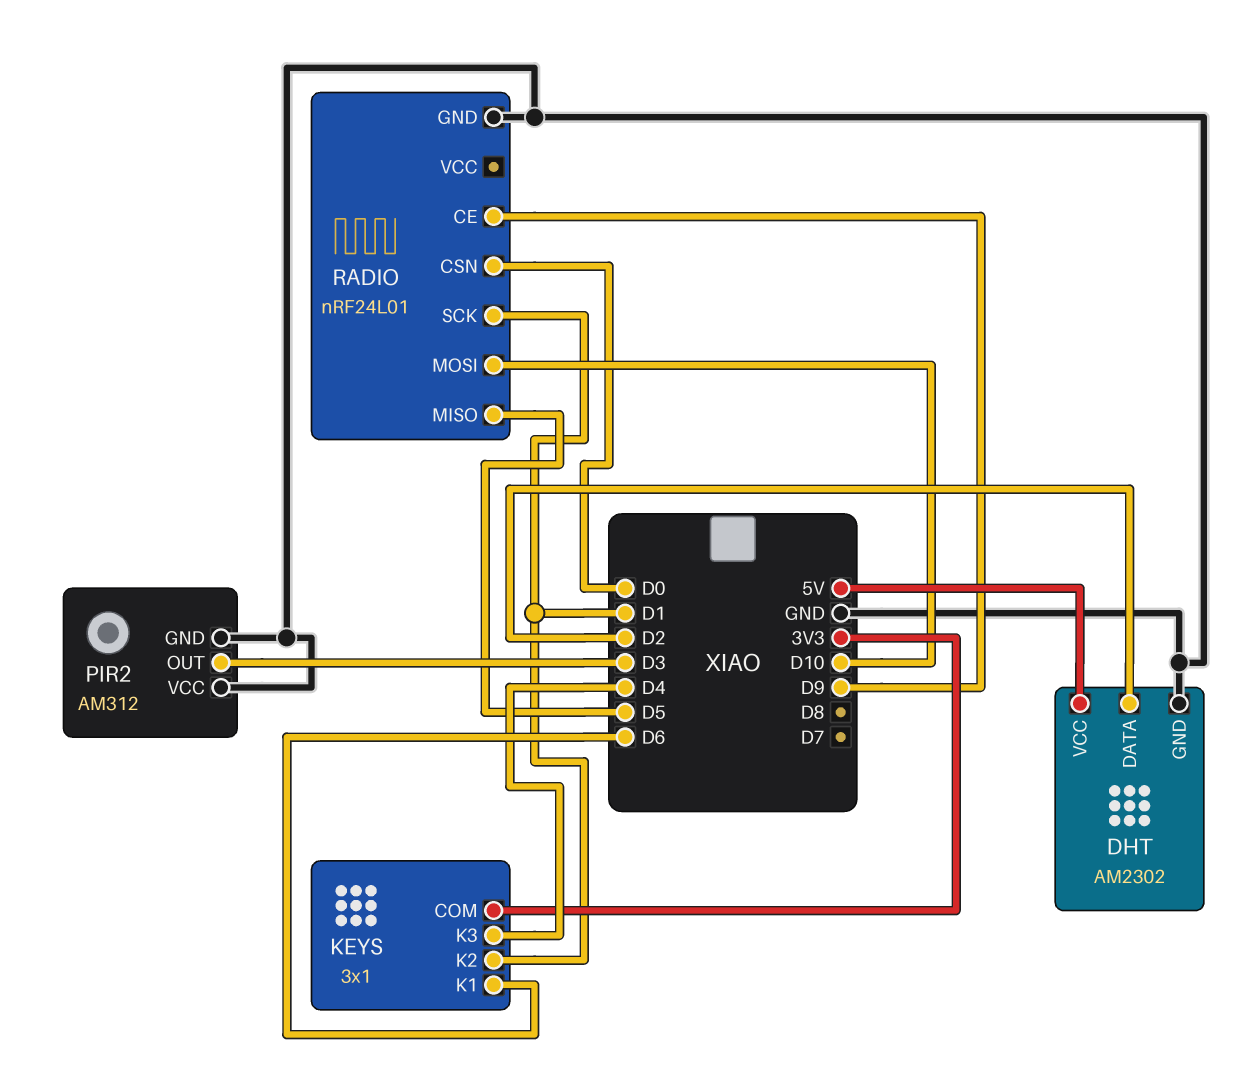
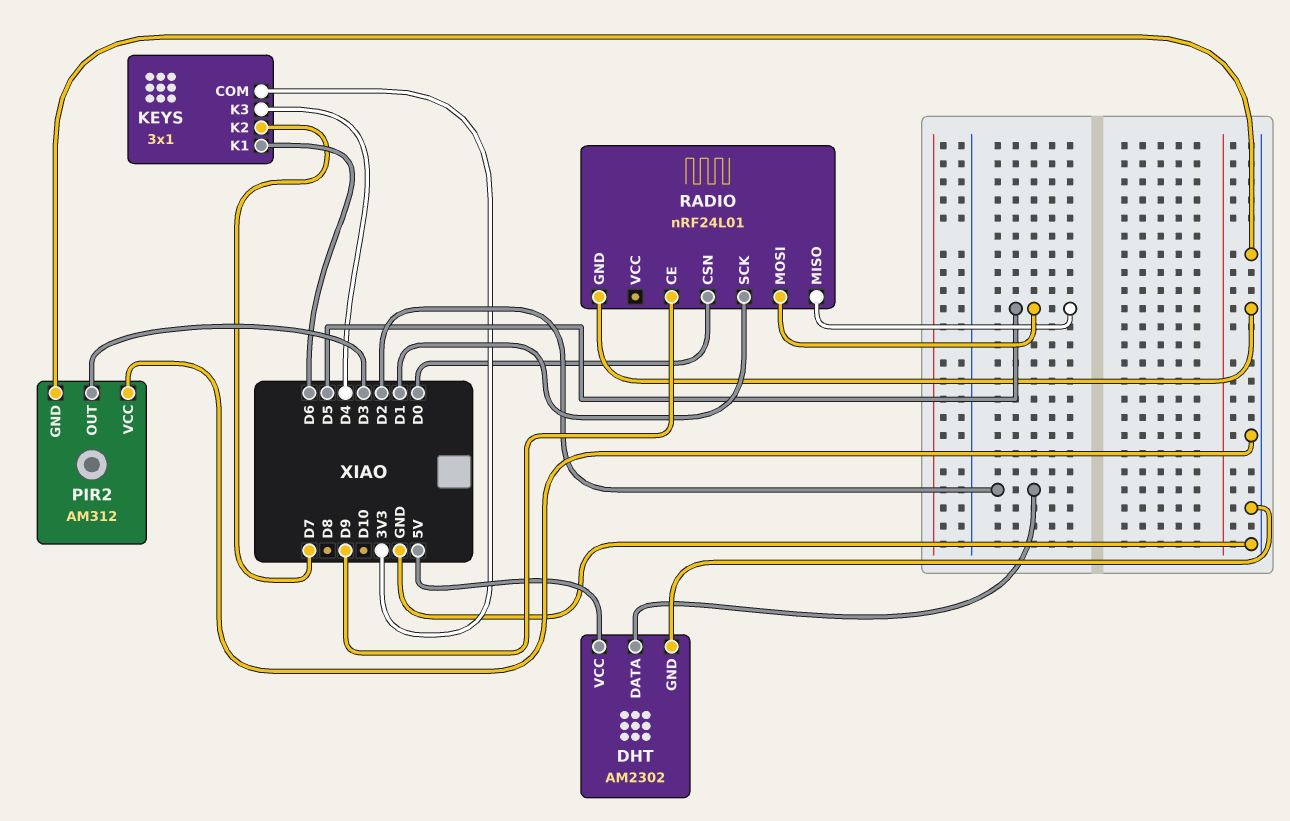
KEYS pin K2: D1 -> D7
RADIO pin MOSI: D10 -> D5

